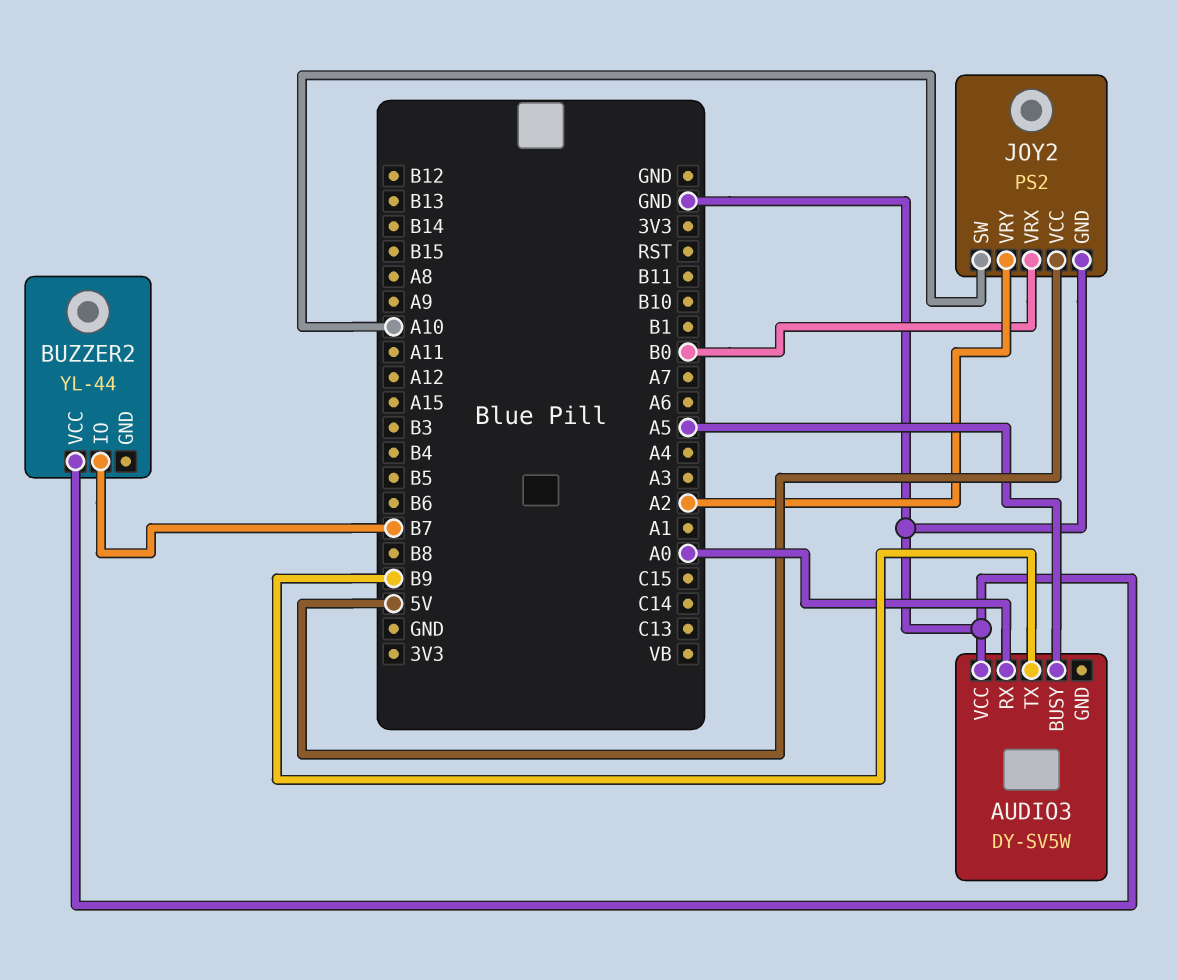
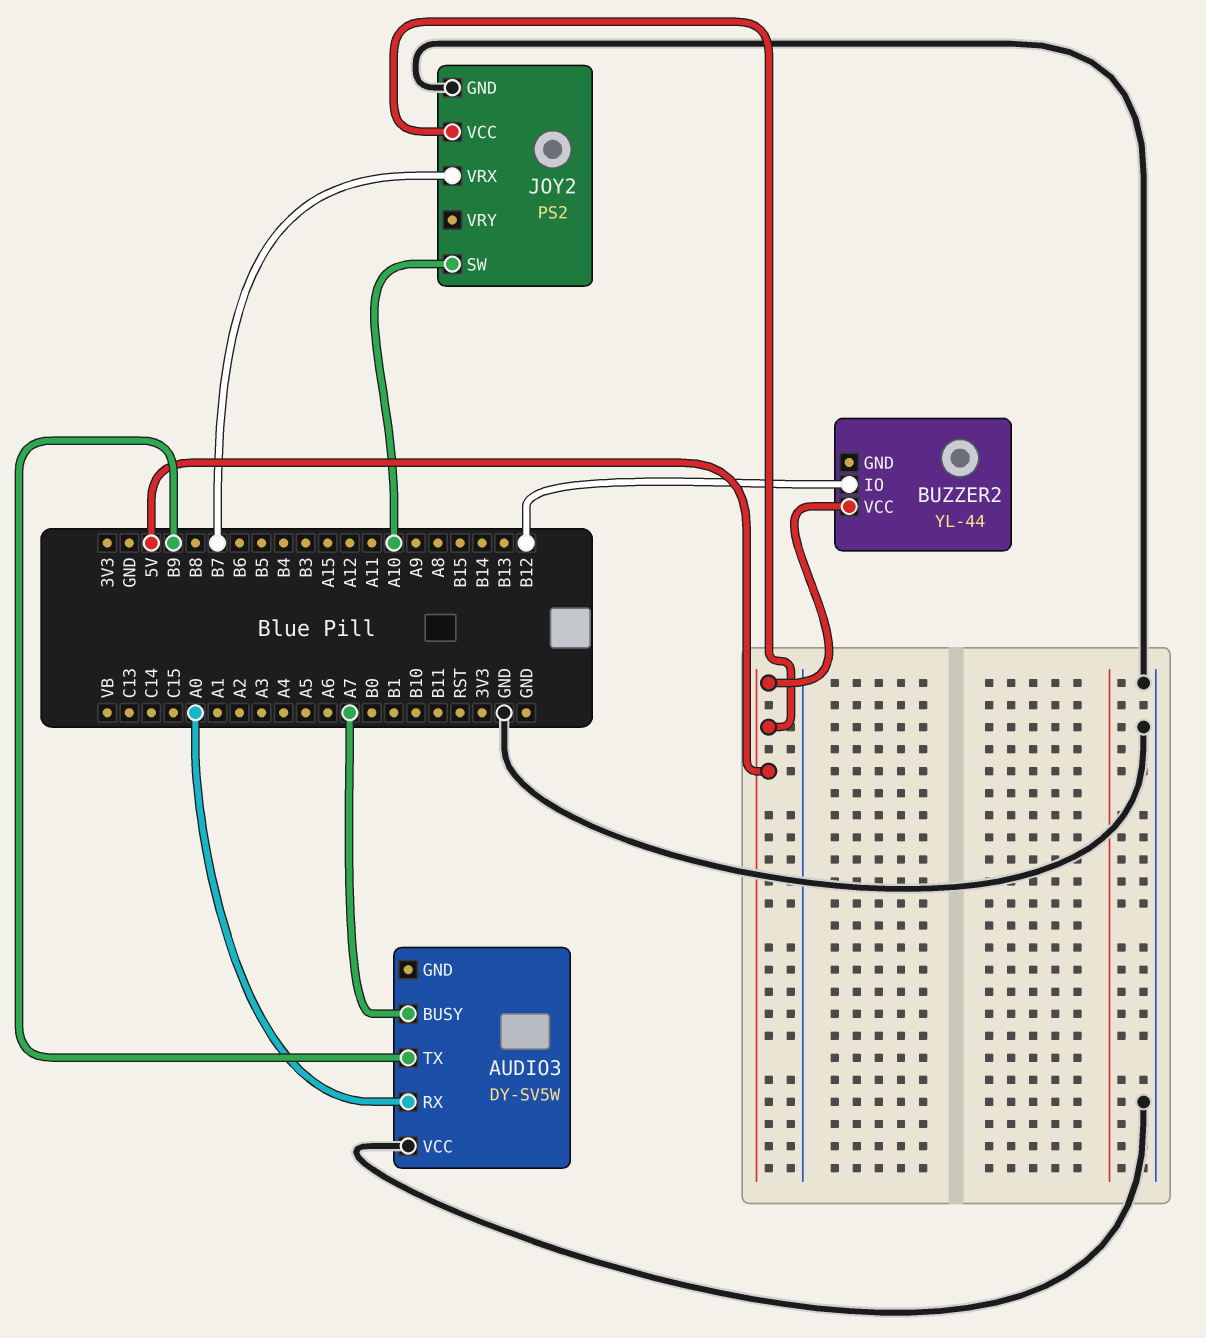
AUDIO3 pin BUSY: A5 -> A7
BUZZER2 pin IO: B7 -> B12
BUZZER2 pin VCC: GND -> 5V
JOY2 pin VRX: B0 -> B7
JOY2 pin VRY: A2 -> none

